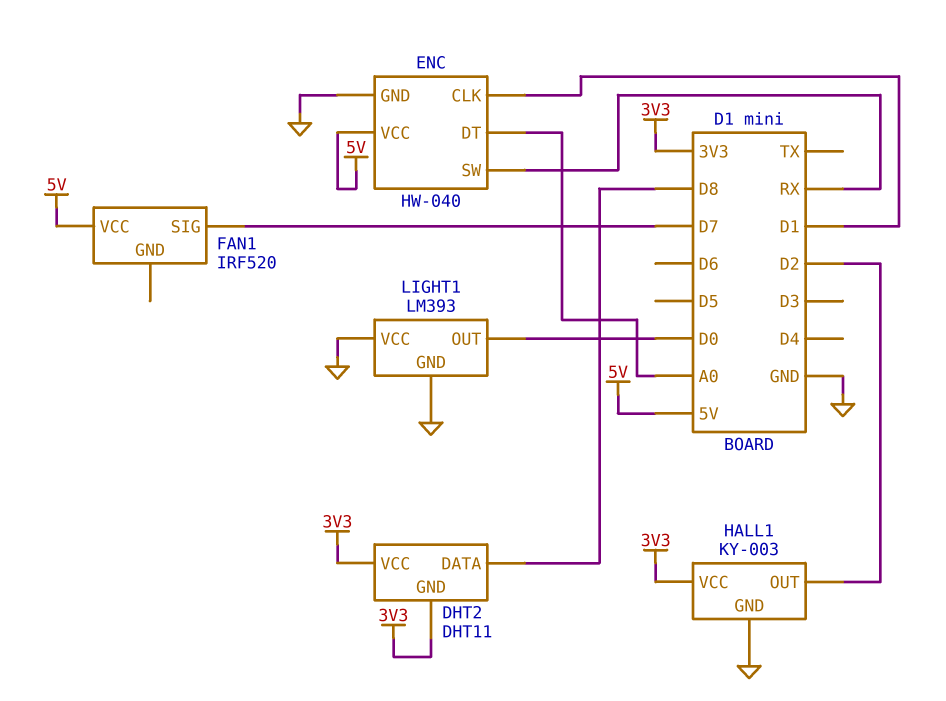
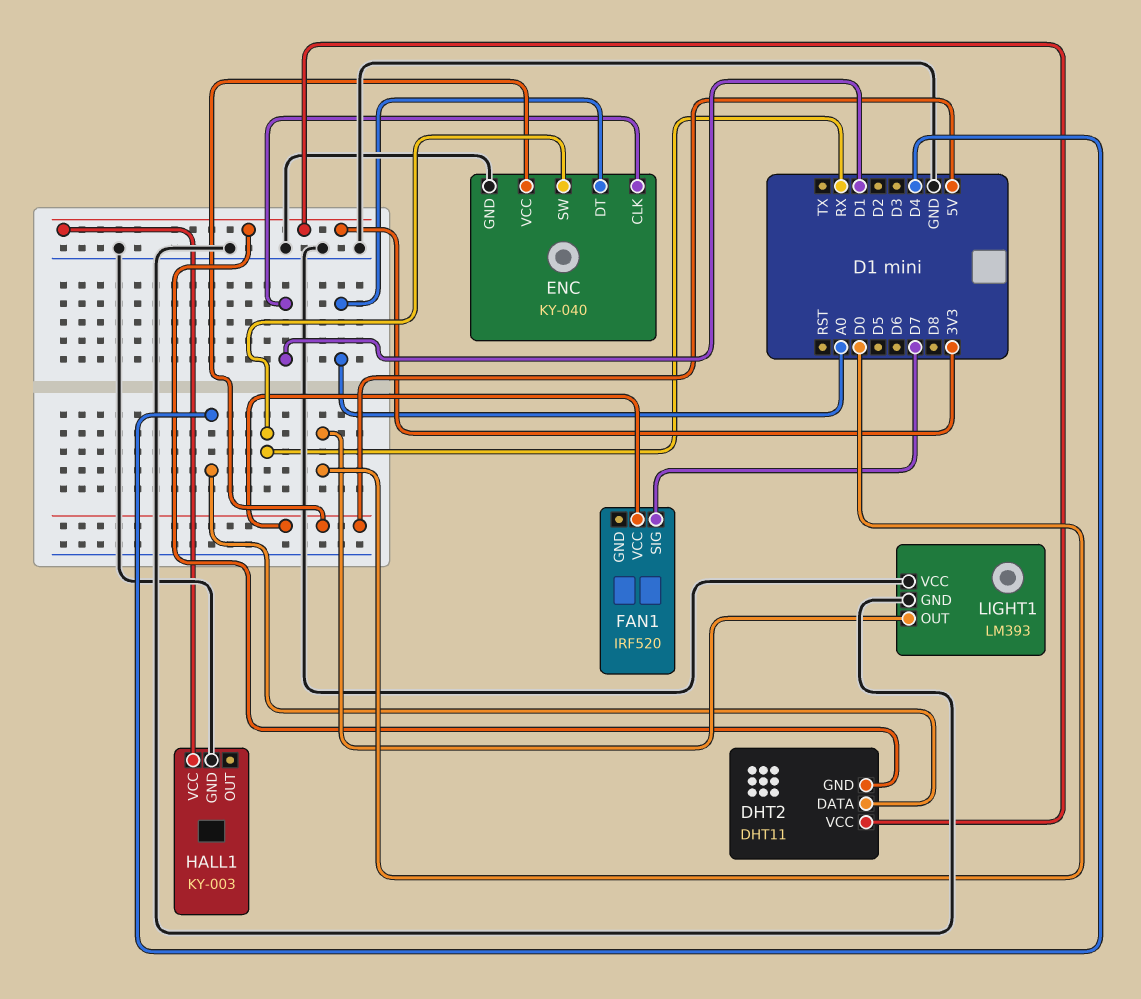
DHT2 pin DATA: D8 -> D4
ENC: HW-040 -> KY-040
HALL1 pin OUT: D2 -> none

